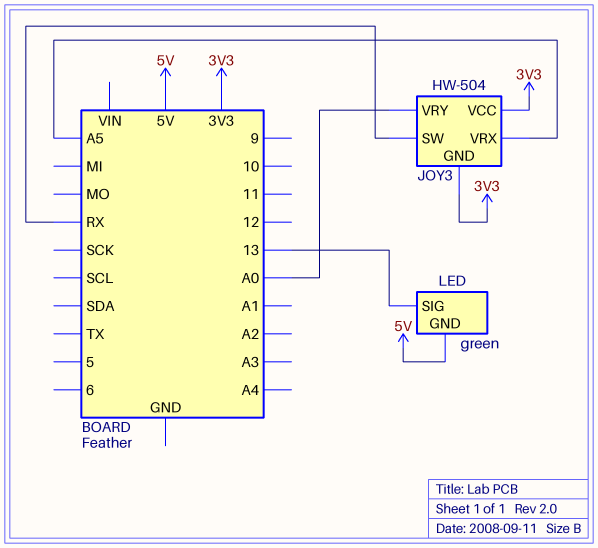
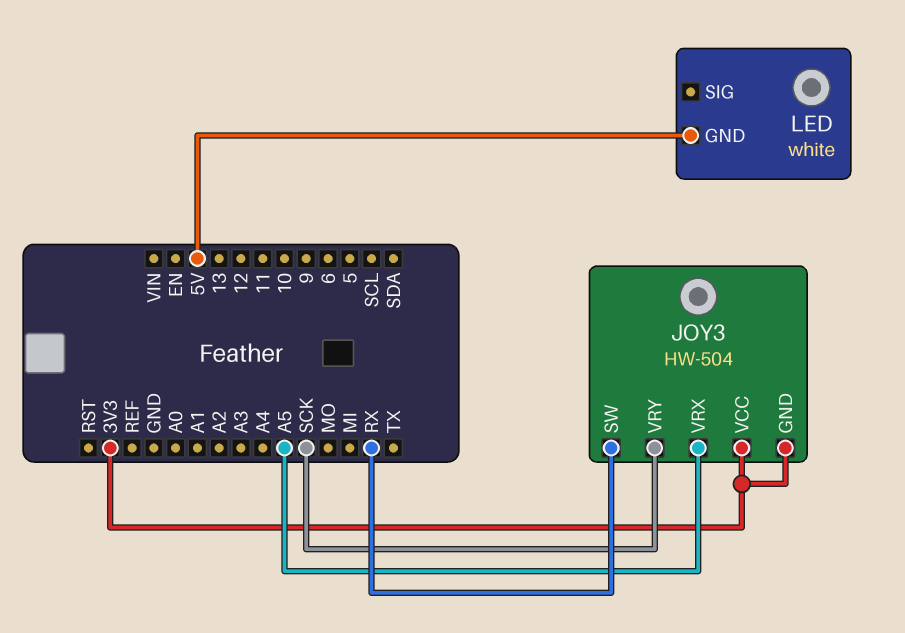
JOY3 pin VRY: A0 -> SCK
LED: green -> white
LED pin SIG: 13 -> none

